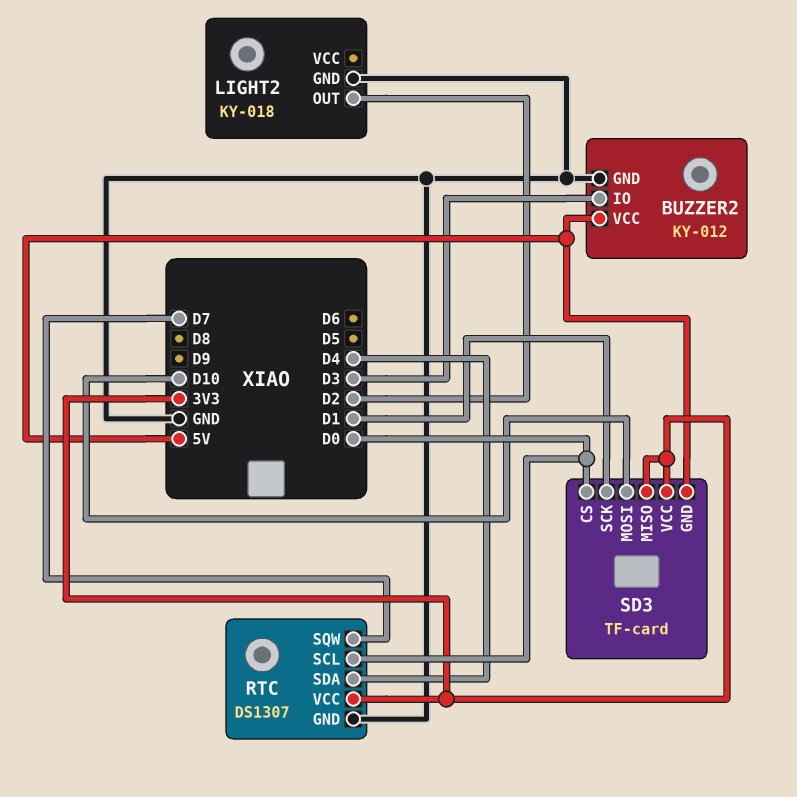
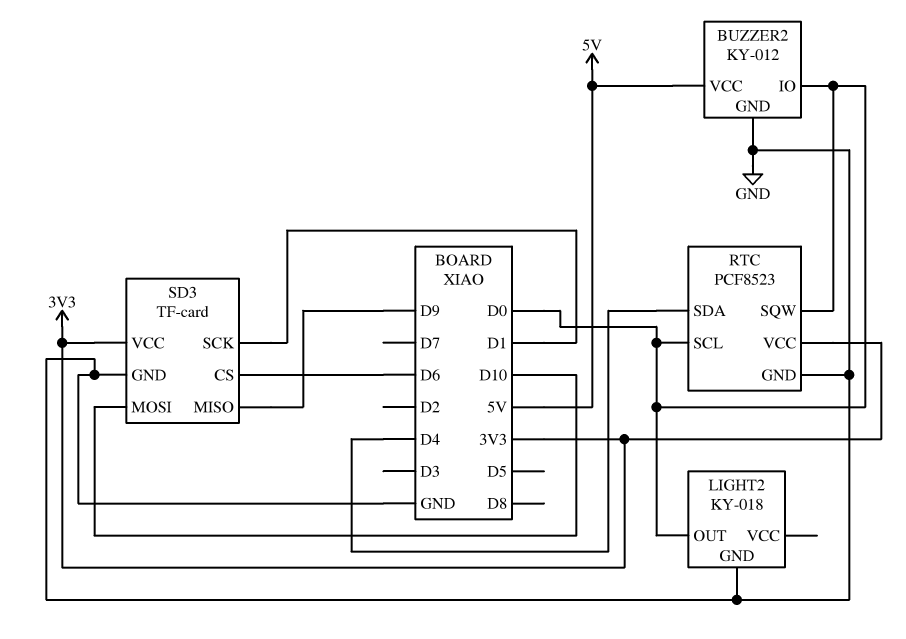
BUZZER2 pin IO: D3 -> D0
LIGHT2 pin OUT: D2 -> D0
RTC: DS1307 -> PCF8523
RTC pin SQW: D7 -> D0
SD3 pin CS: D0 -> D6
SD3 pin GND: 5V -> GND
SD3 pin MISO: 3V3 -> D9

